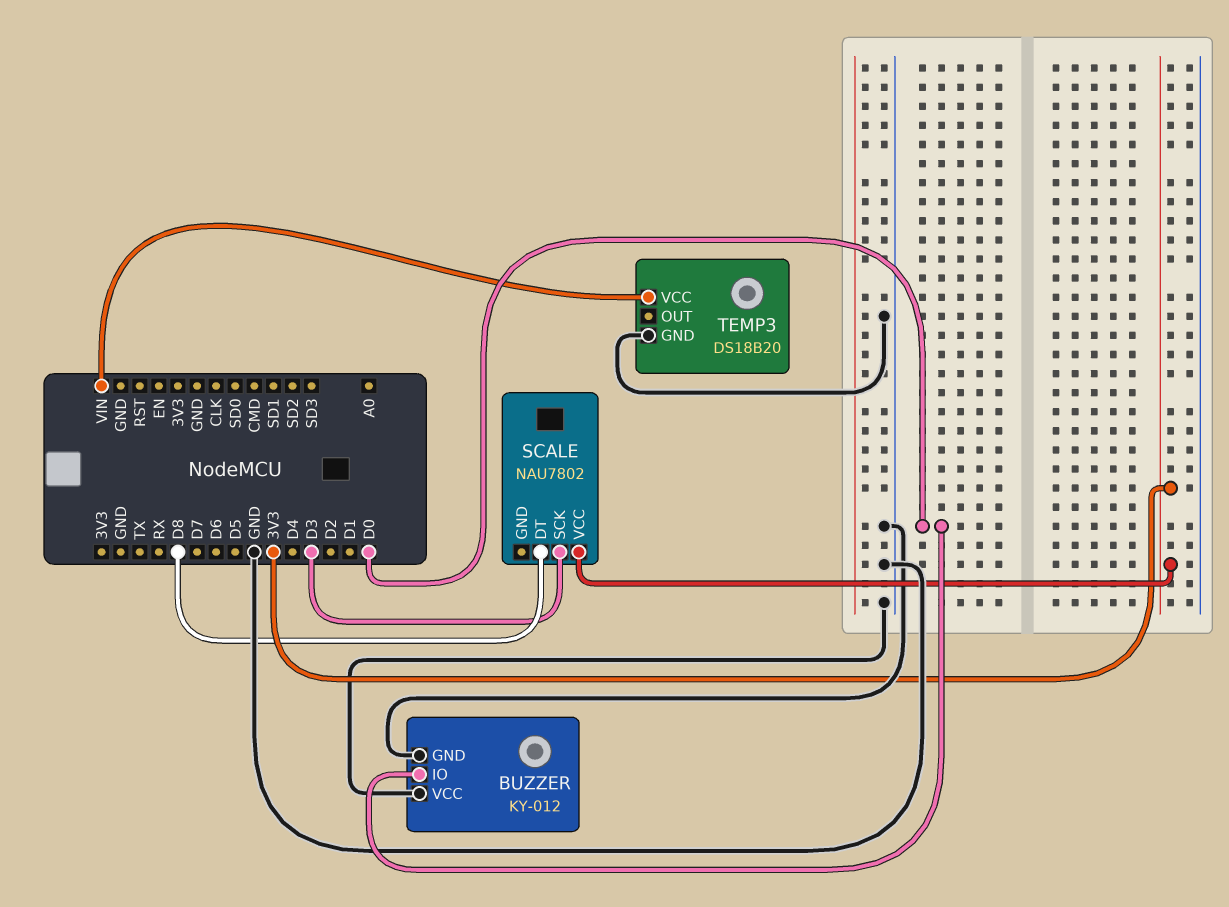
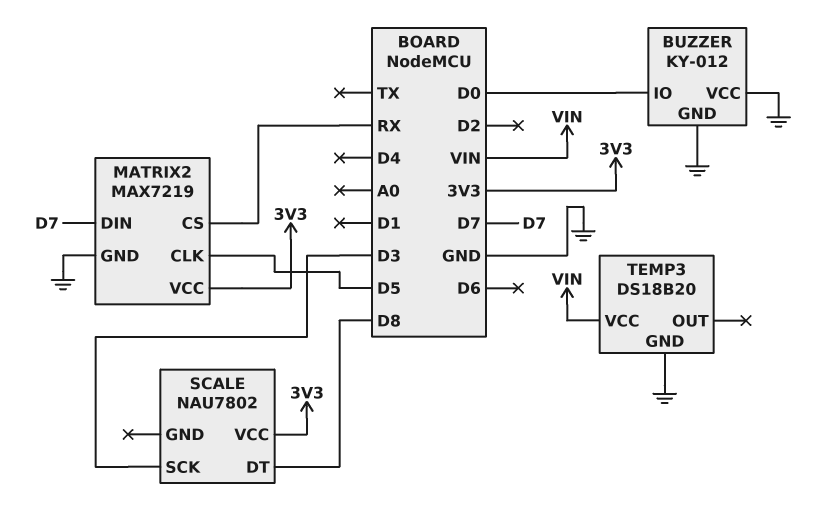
MATRIX2: none -> MAX7219
MATRIX2 pin CLK: none -> D5
MATRIX2 pin CS: none -> RX
MATRIX2 pin DIN: none -> D7
MATRIX2 pin GND: none -> GND
MATRIX2 pin VCC: none -> 3V3

